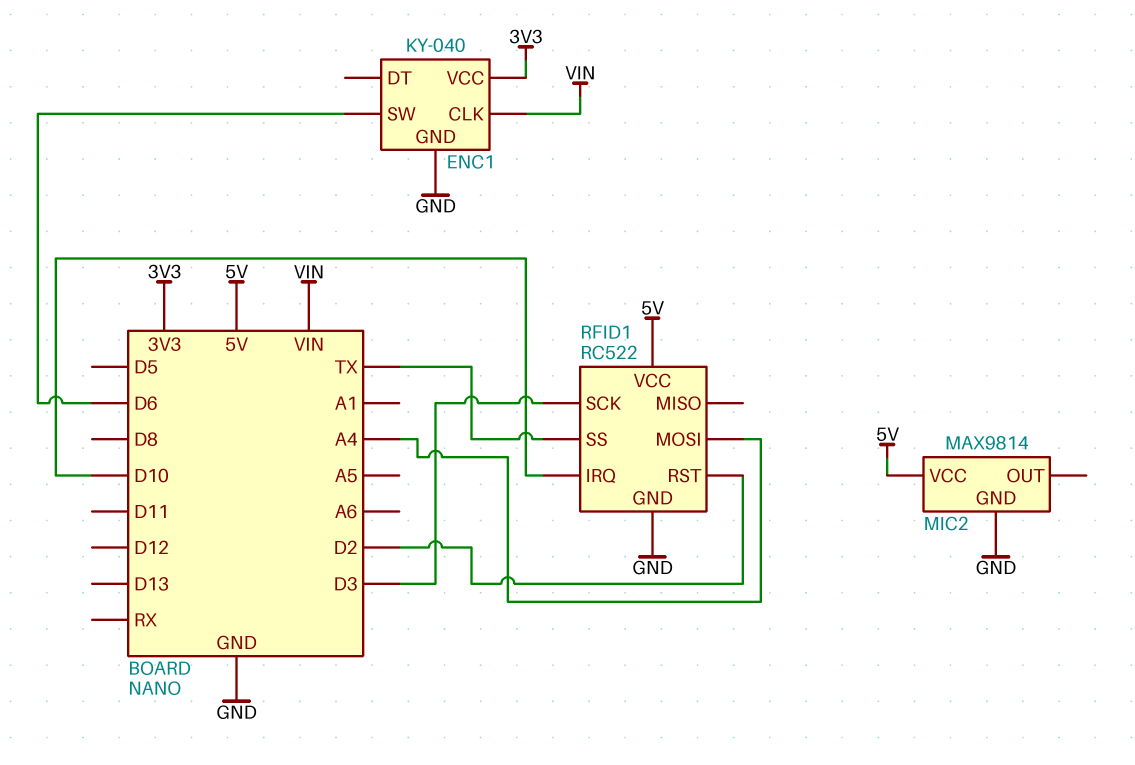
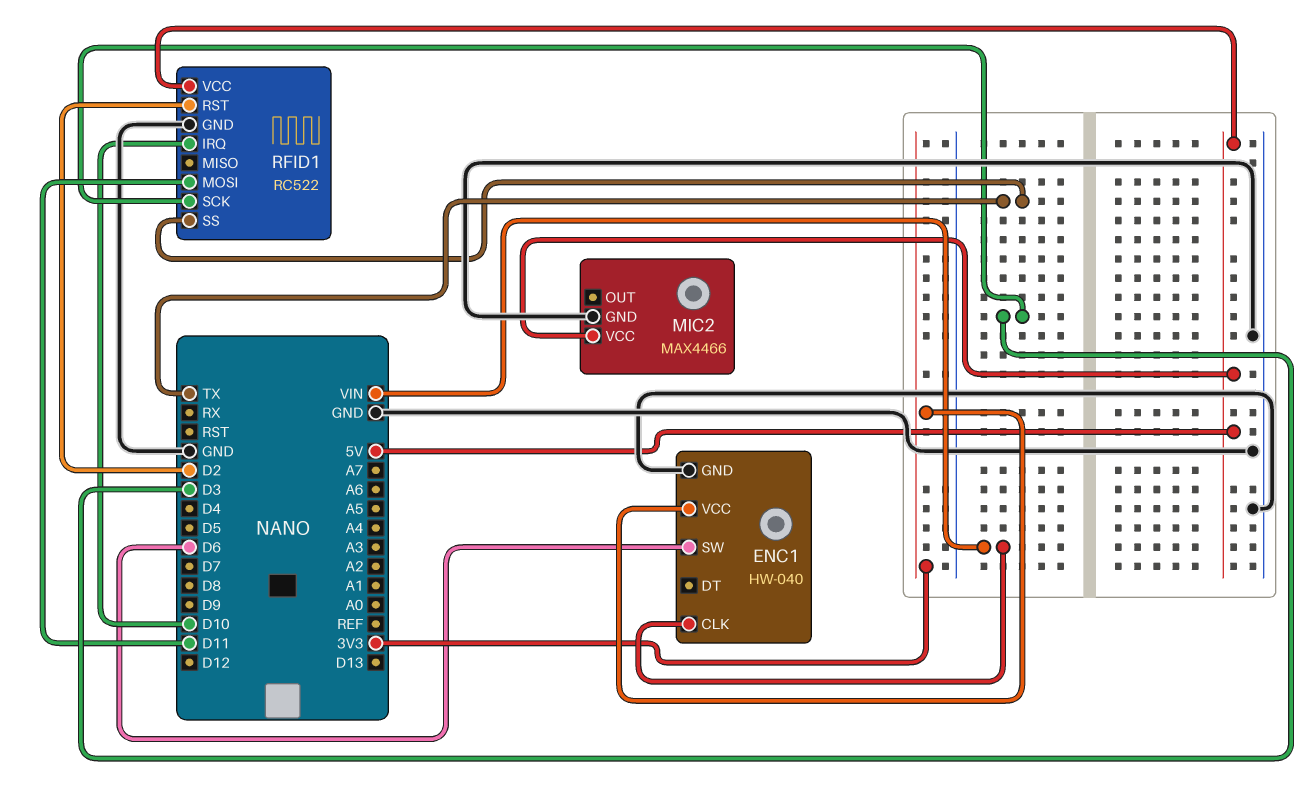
ENC1: KY-040 -> HW-040
MIC2: MAX9814 -> MAX4466
RFID1 pin MOSI: A4 -> D11

